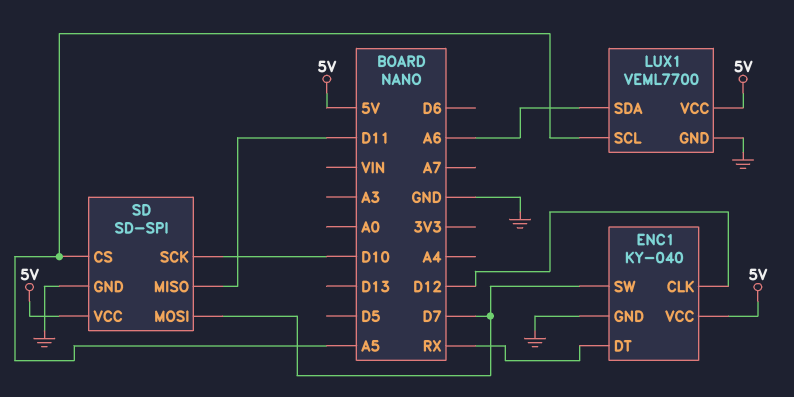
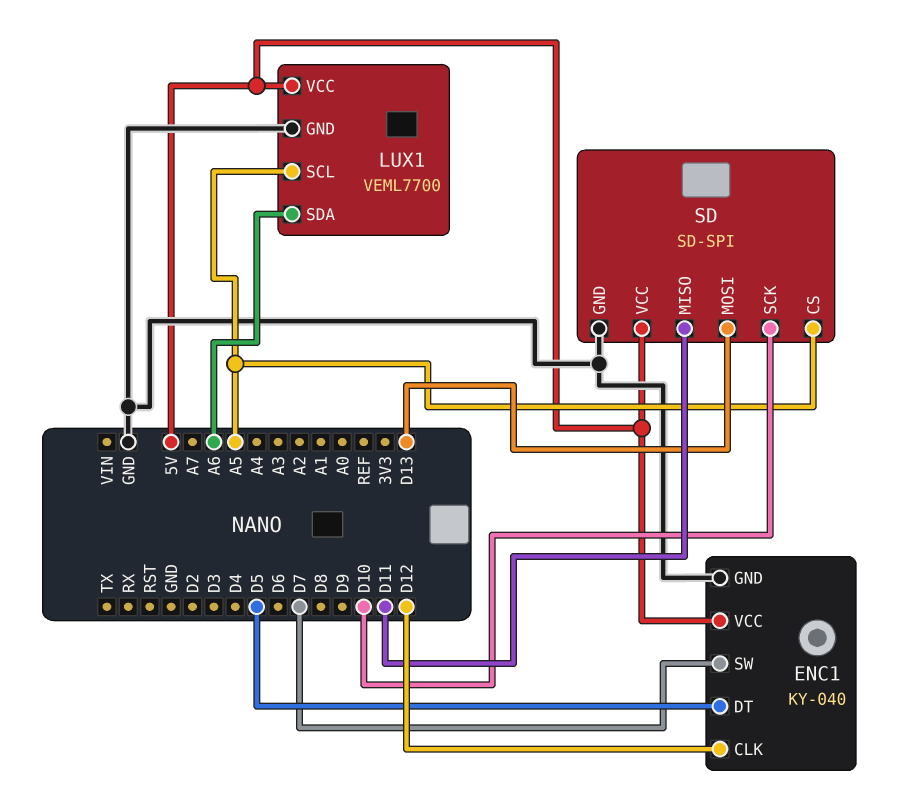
ENC1 pin DT: RX -> D5
SD pin MOSI: D7 -> D13

